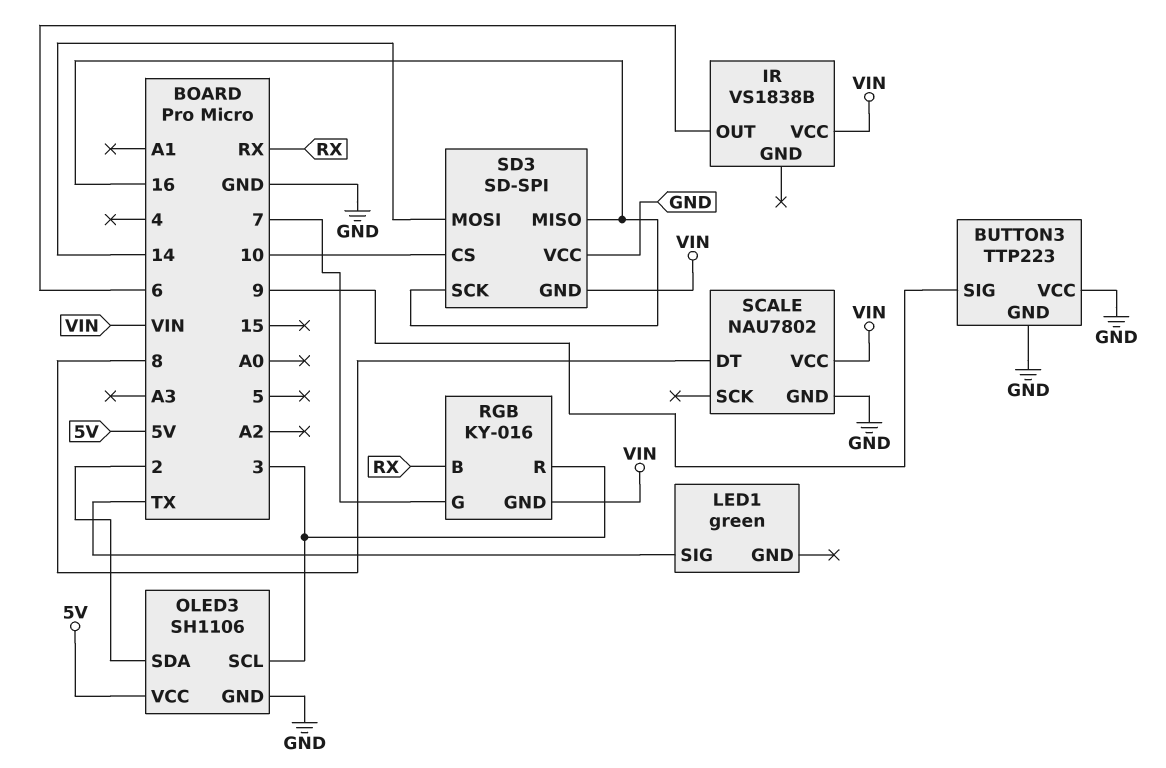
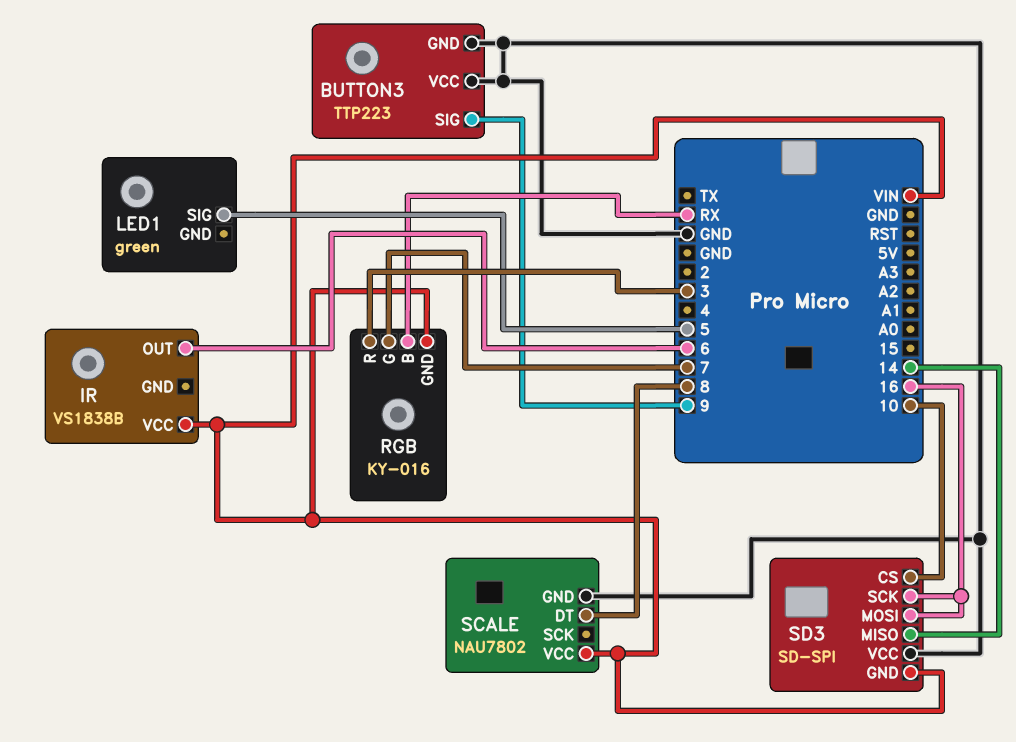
LED1 pin SIG: TX -> 5
OLED3: SH1106 -> none
OLED3 pin GND: GND -> none
OLED3 pin SCL: 3 -> none
OLED3 pin SDA: 2 -> none
OLED3 pin VCC: 5V -> none
SD3 pin MISO: 16 -> 14
SD3 pin MOSI: 14 -> 16

